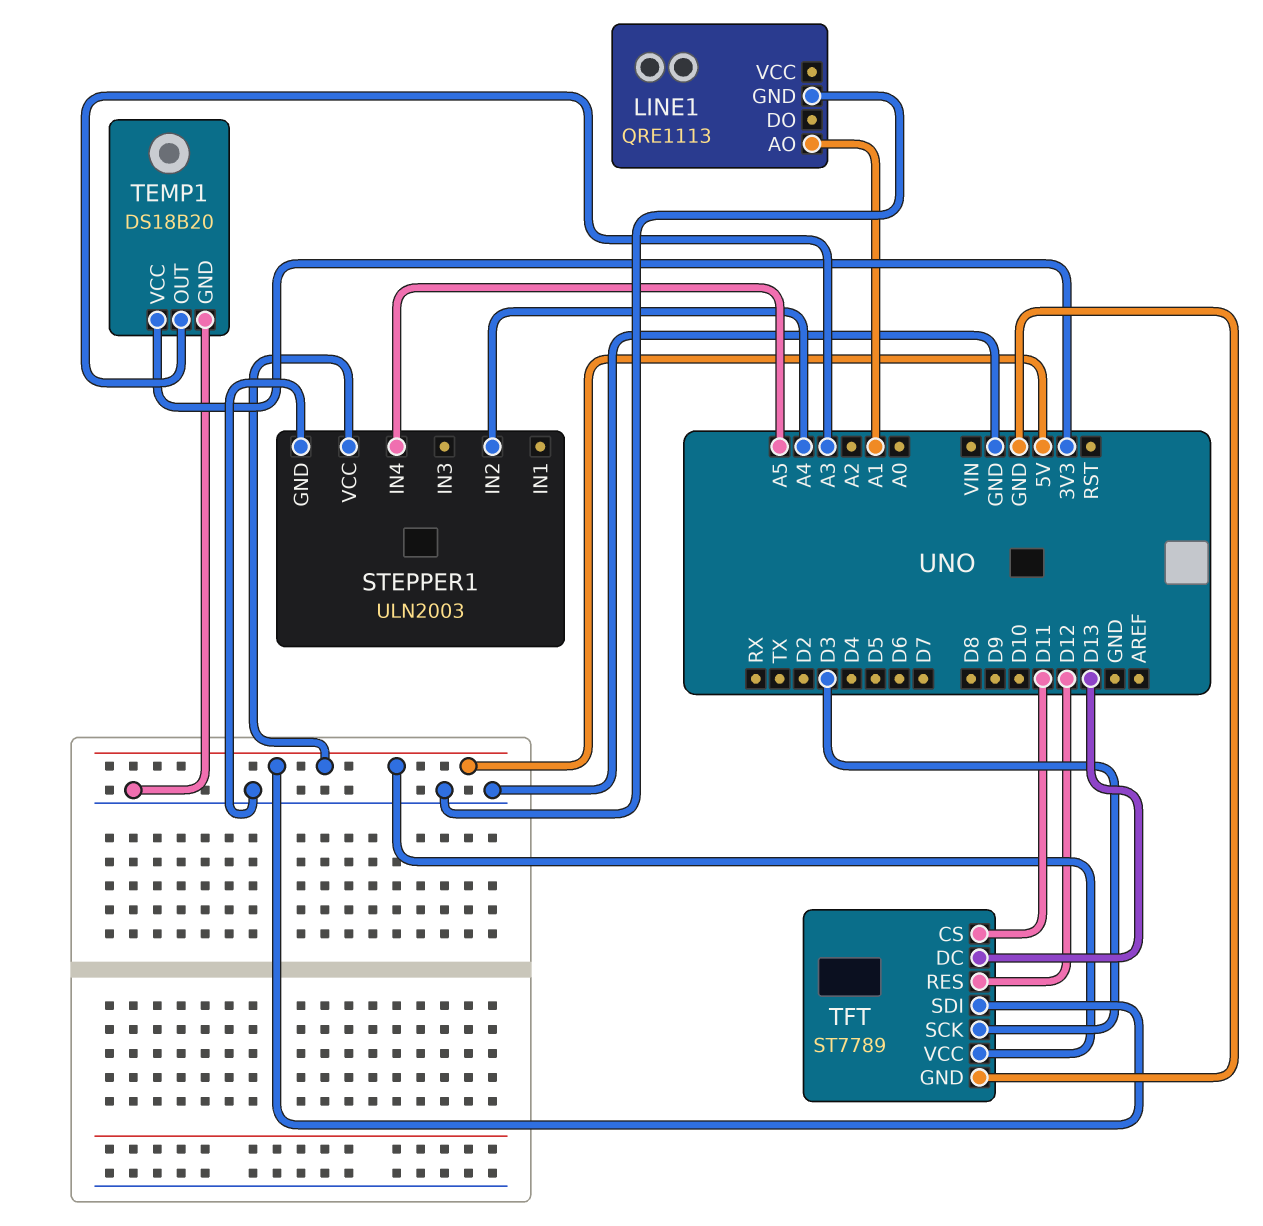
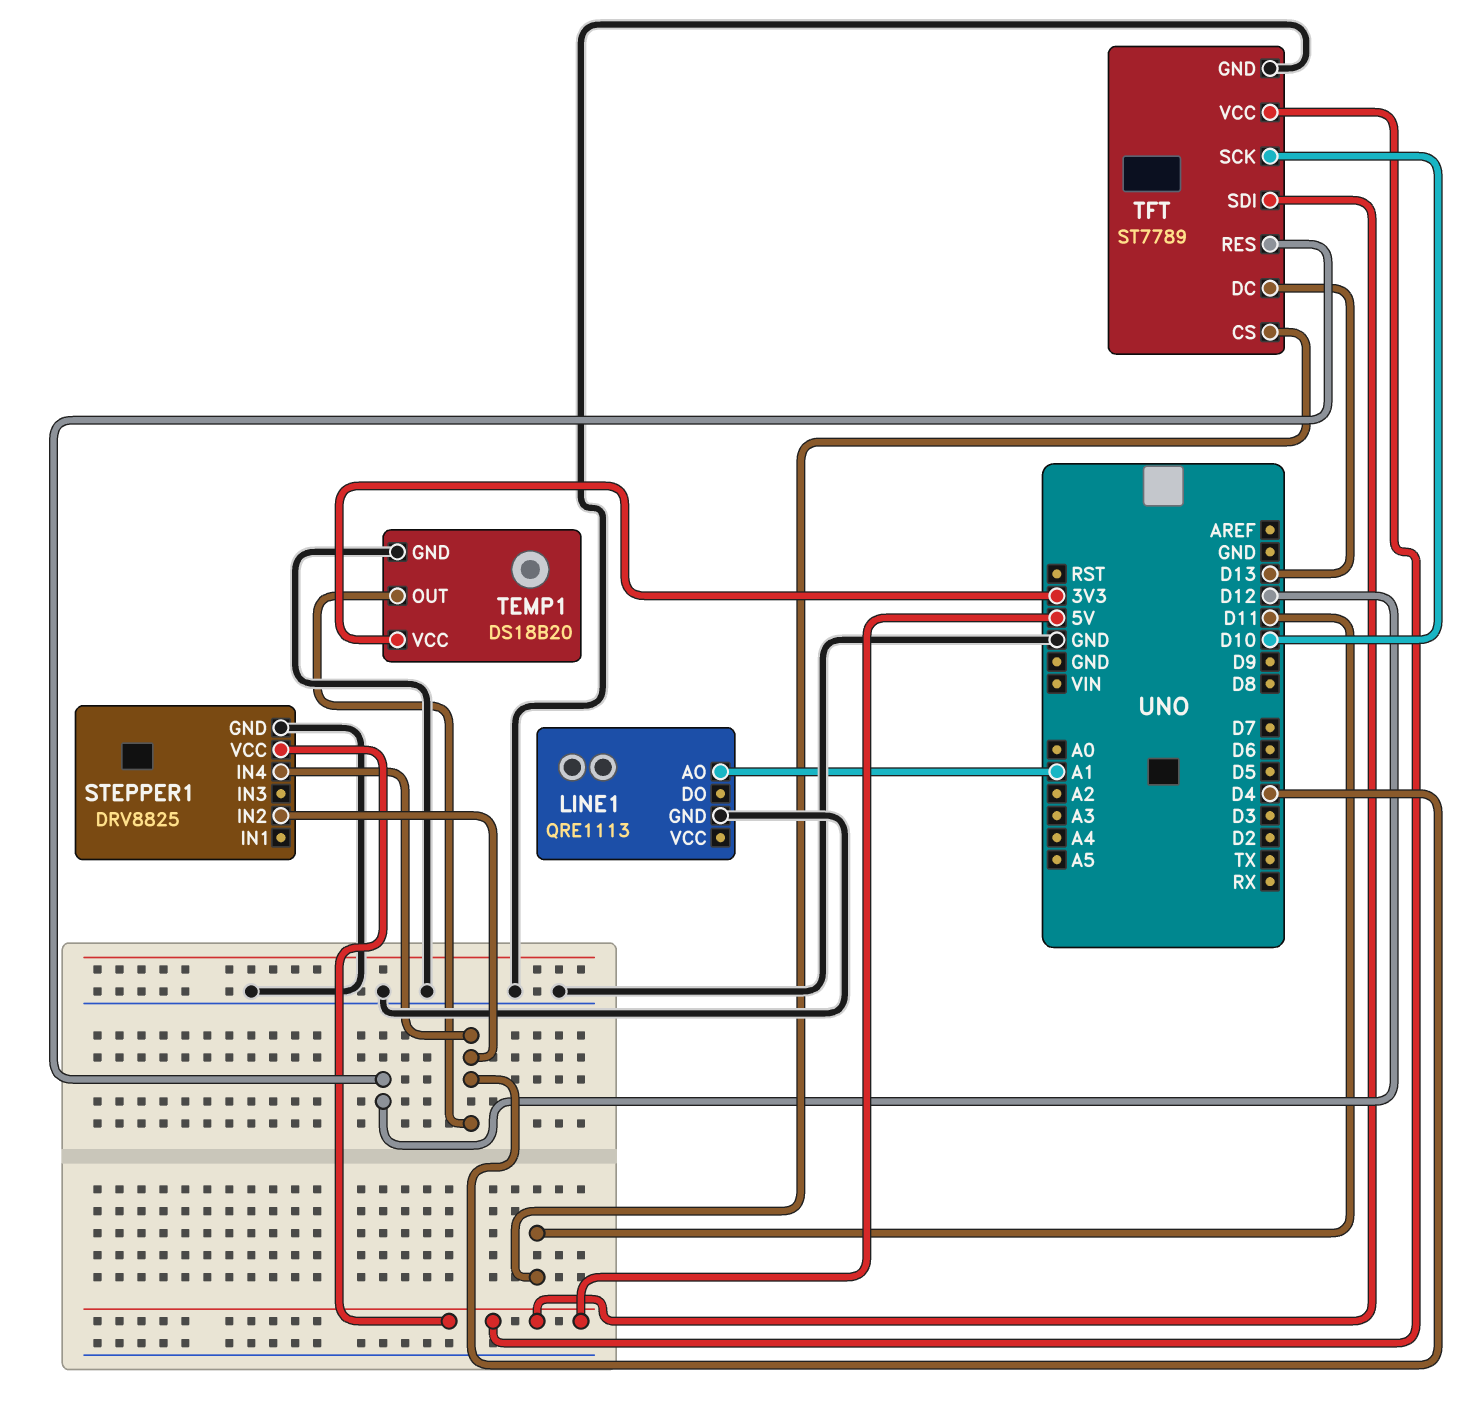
STEPPER1: ULN2003 -> DRV8825
STEPPER1 pin IN2: A4 -> D4
STEPPER1 pin IN4: A5 -> D4
TEMP1 pin OUT: A3 -> D4
TFT pin SCK: D3 -> D10

